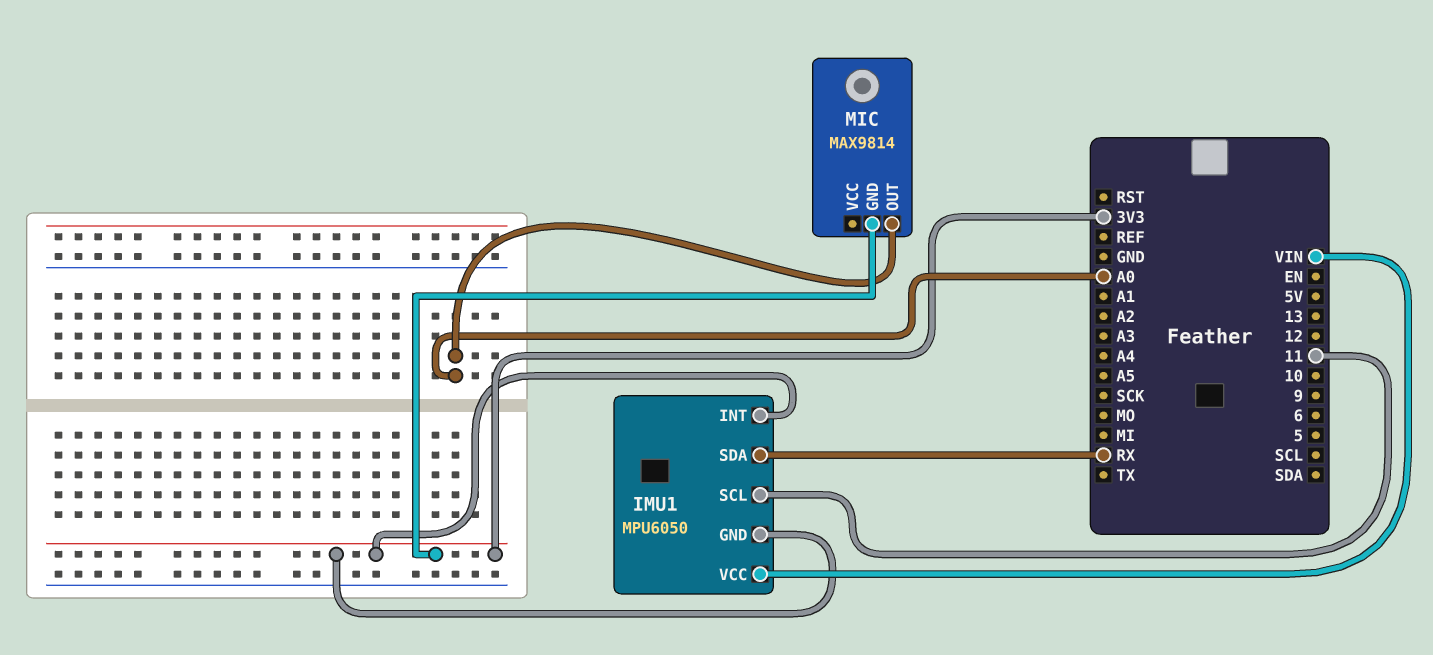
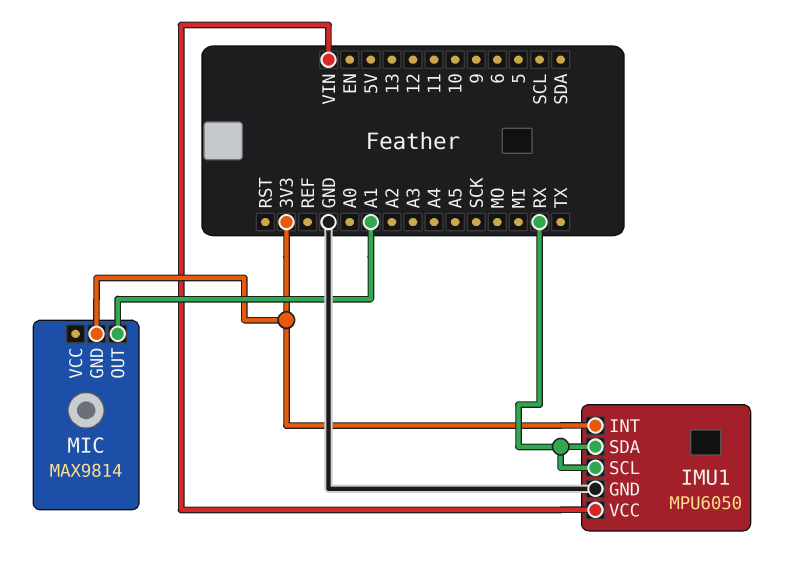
IMU1 pin GND: 3V3 -> GND
IMU1 pin SCL: 11 -> RX
MIC pin OUT: A0 -> A1

